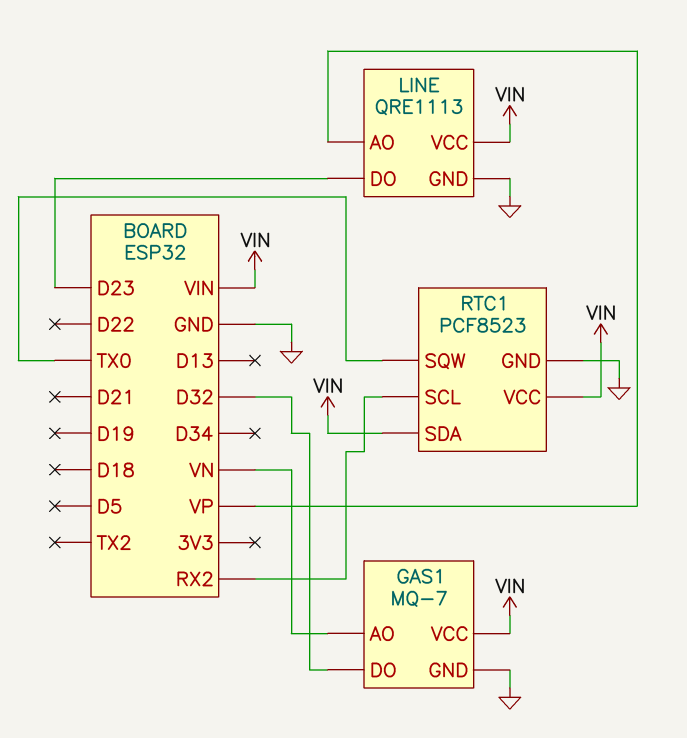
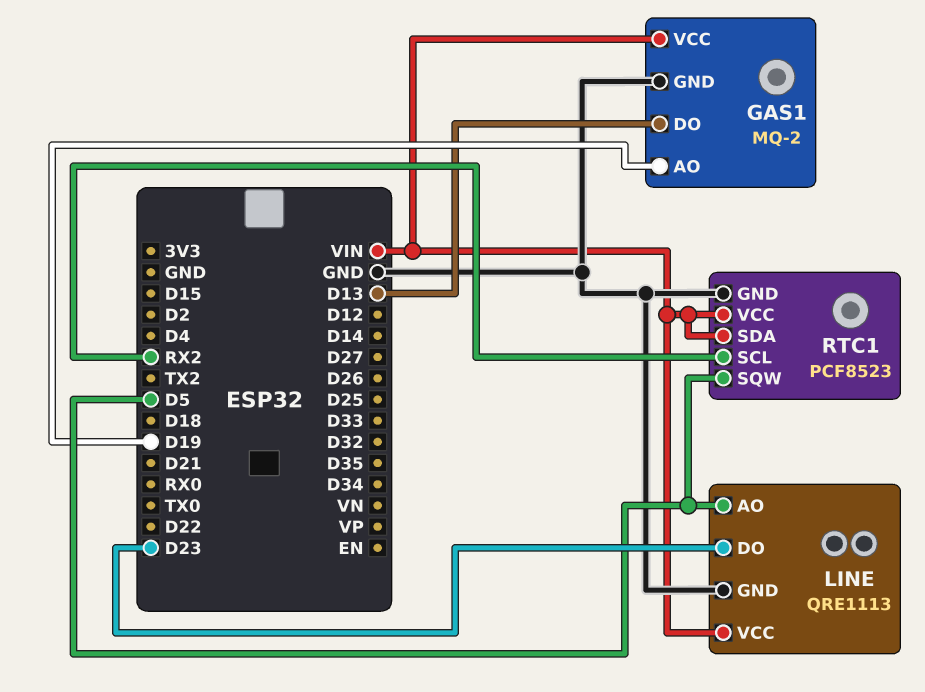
GAS1: MQ-7 -> MQ-2
GAS1 pin AO: VN -> D19
GAS1 pin DO: D32 -> D13
LINE pin AO: VP -> D5
RTC1 pin SQW: TX0 -> D5

